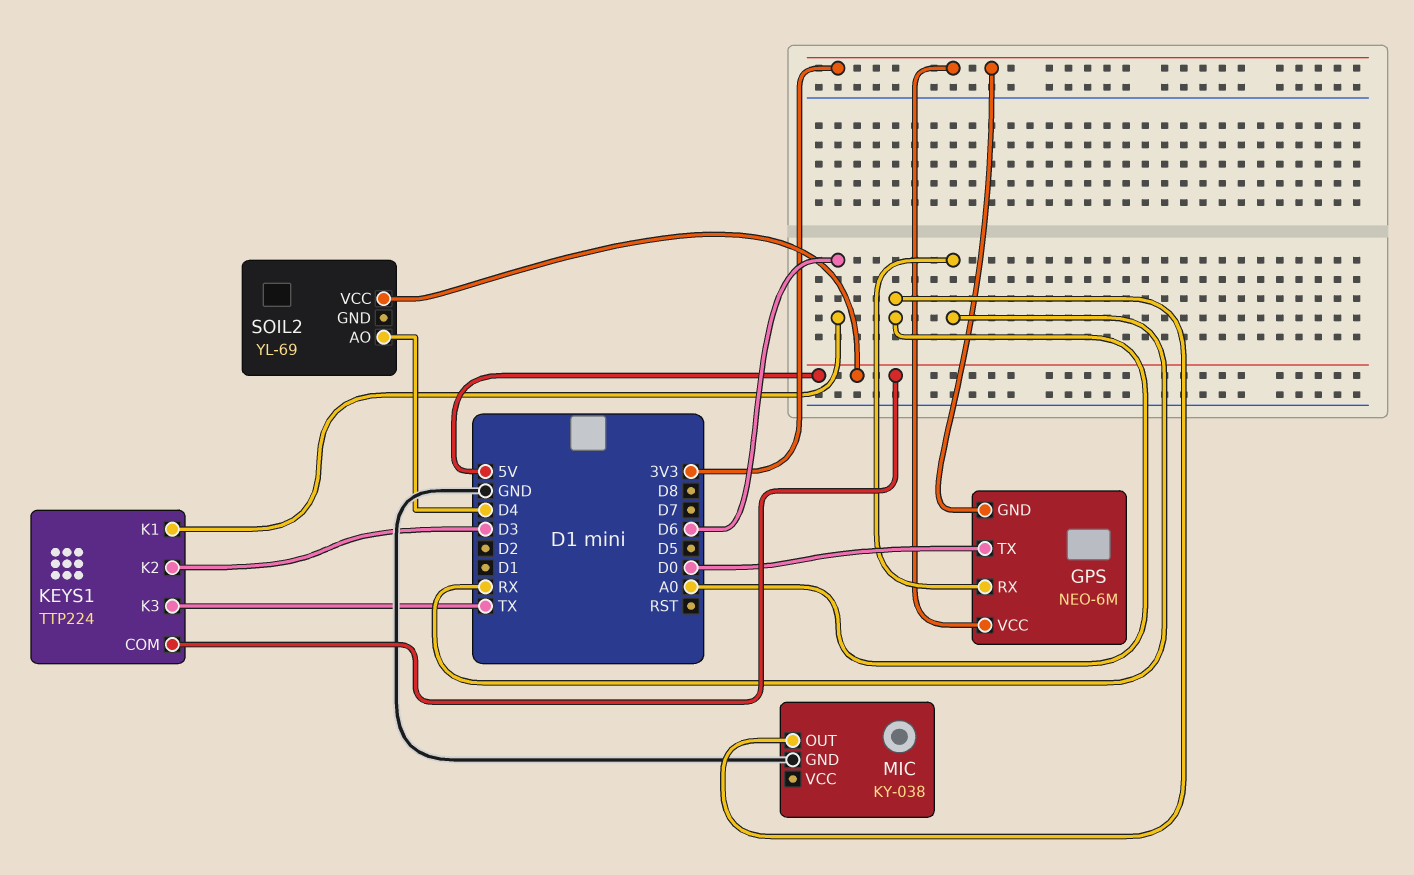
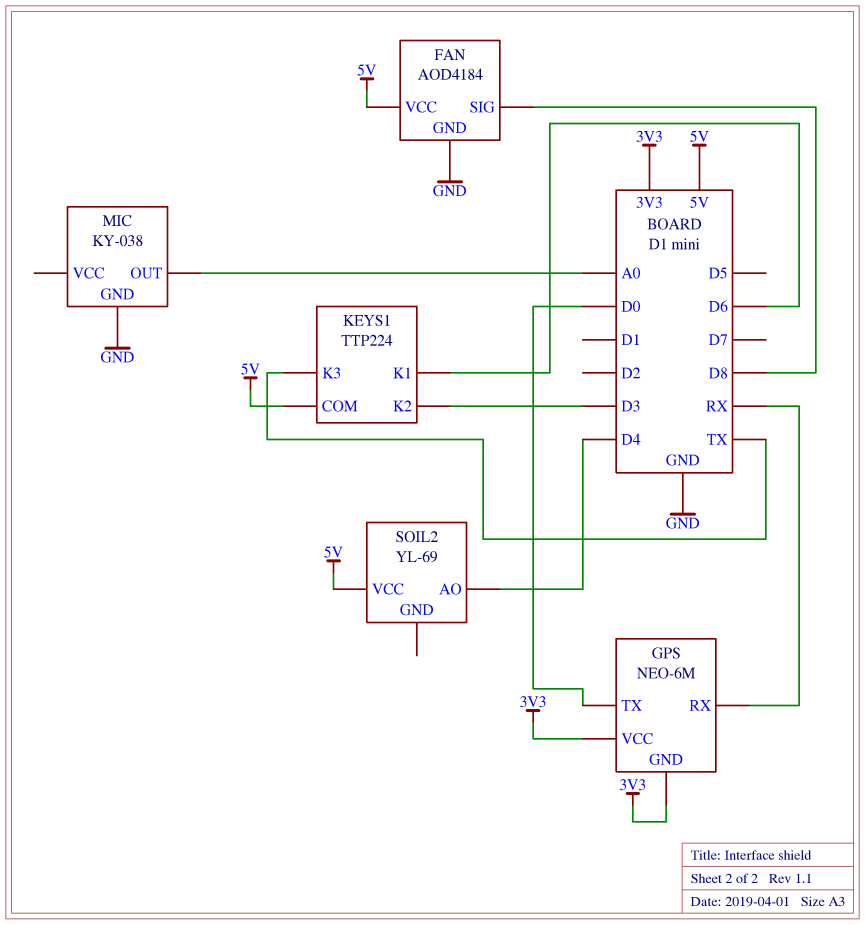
FAN: none -> AOD4184
FAN pin GND: none -> GND
FAN pin SIG: none -> D8
FAN pin VCC: none -> 5V

